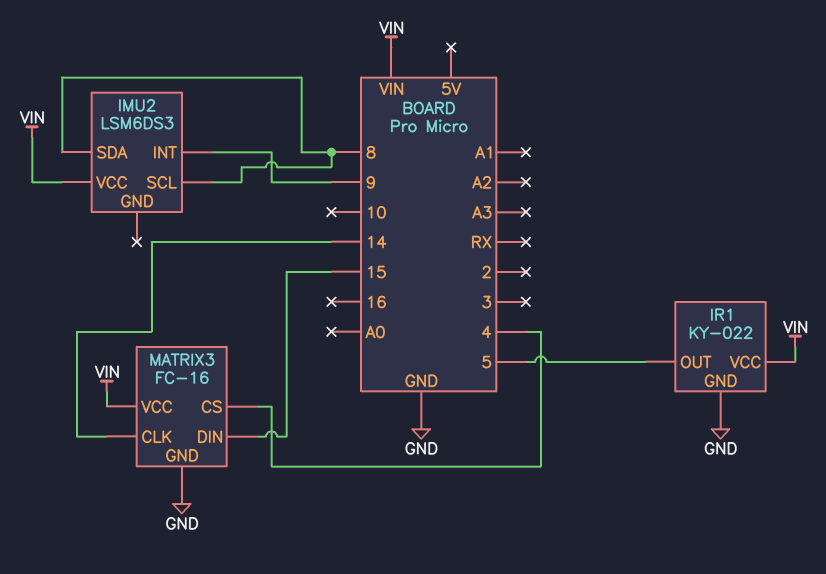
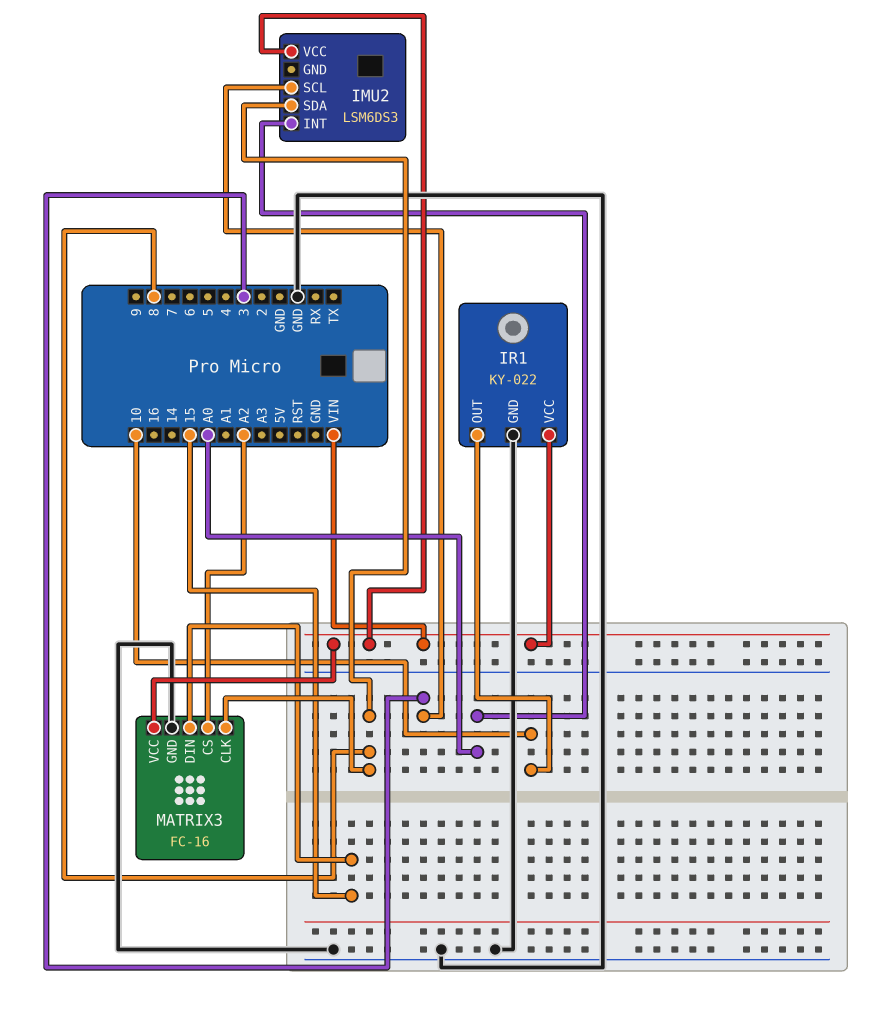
IMU2 pin INT: 9 -> A0
IMU2 pin SCL: 8 -> 3
IR1 pin OUT: 5 -> 10
MATRIX3 pin CLK: 14 -> 8
MATRIX3 pin CS: 4 -> A2

